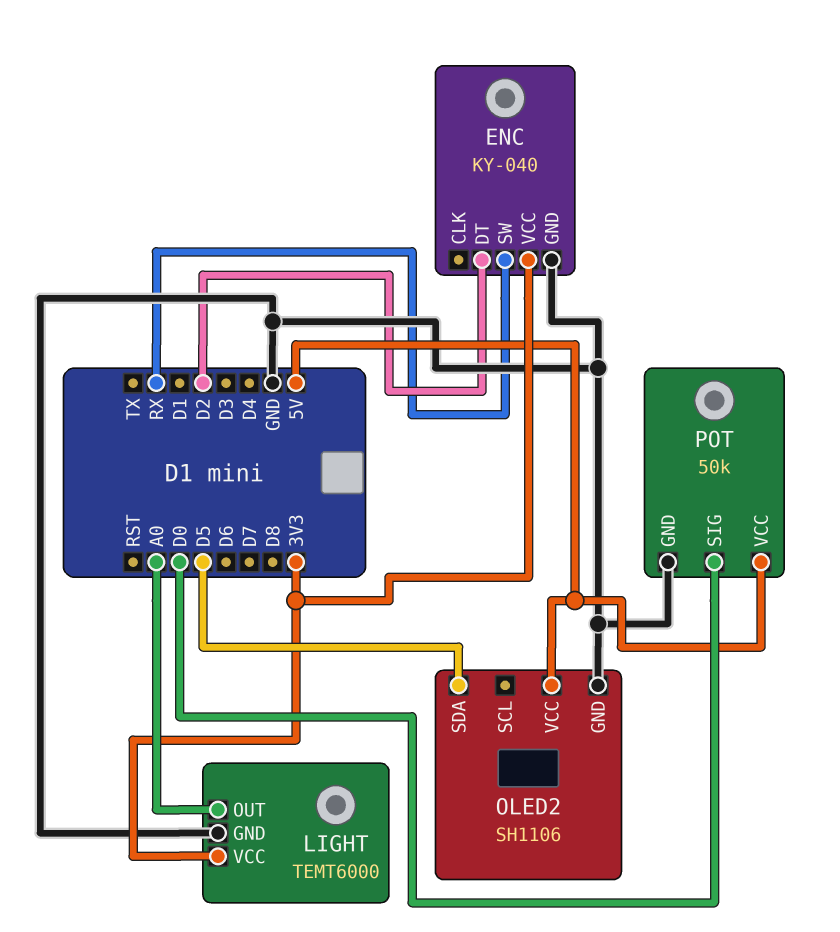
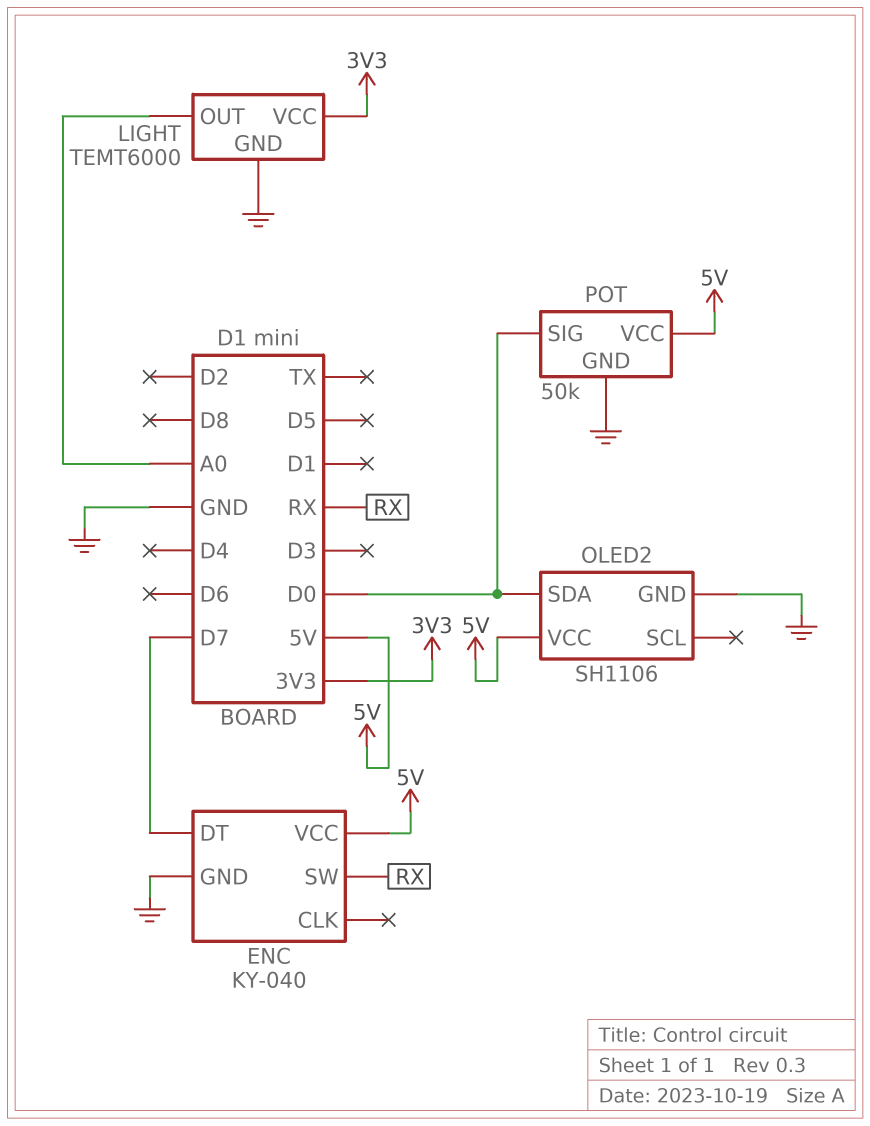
ENC pin DT: D2 -> D7
ENC pin VCC: 3V3 -> 5V
OLED2 pin SDA: D5 -> D0

